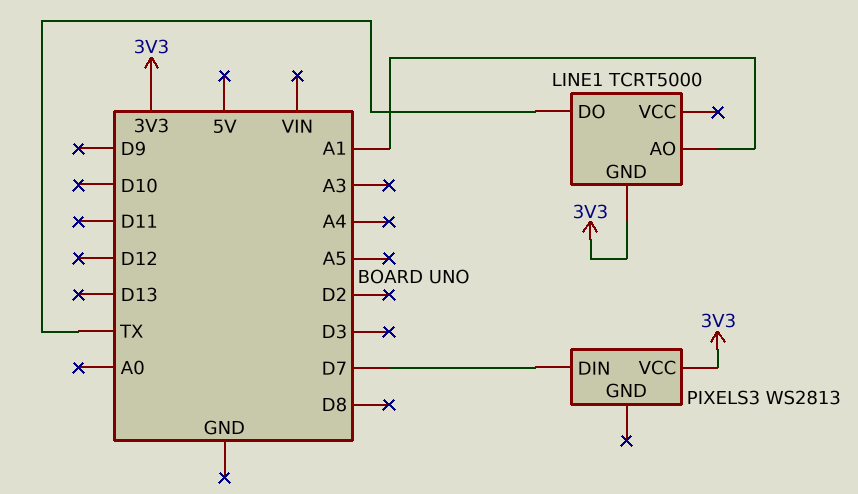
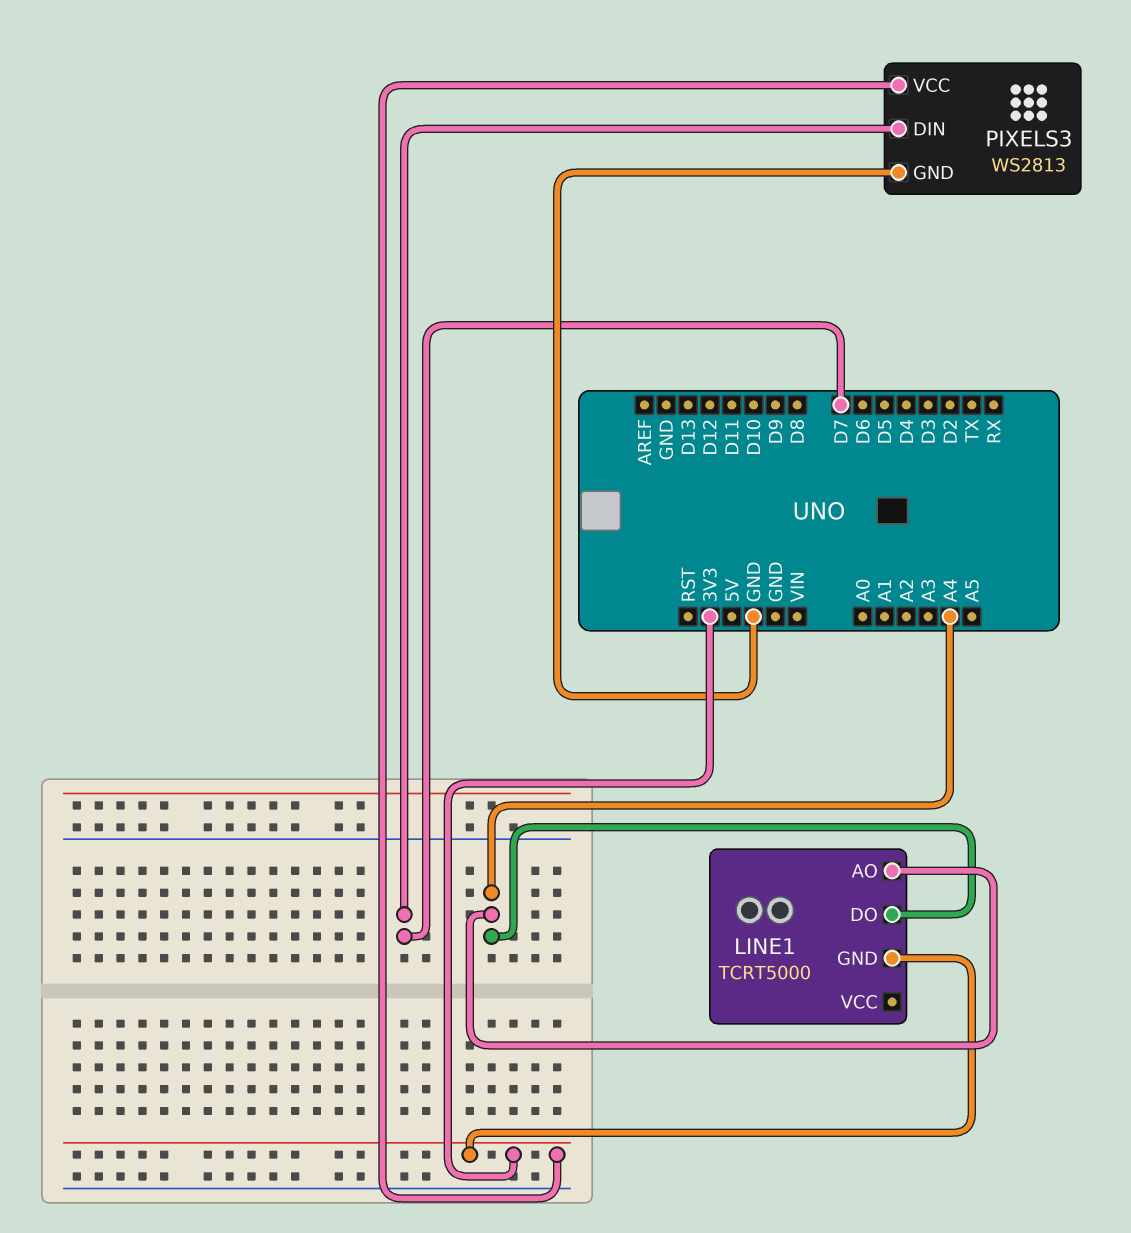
LINE1 pin AO: A1 -> A4
LINE1 pin DO: TX -> A4
PIXELS3 pin GND: none -> GND

